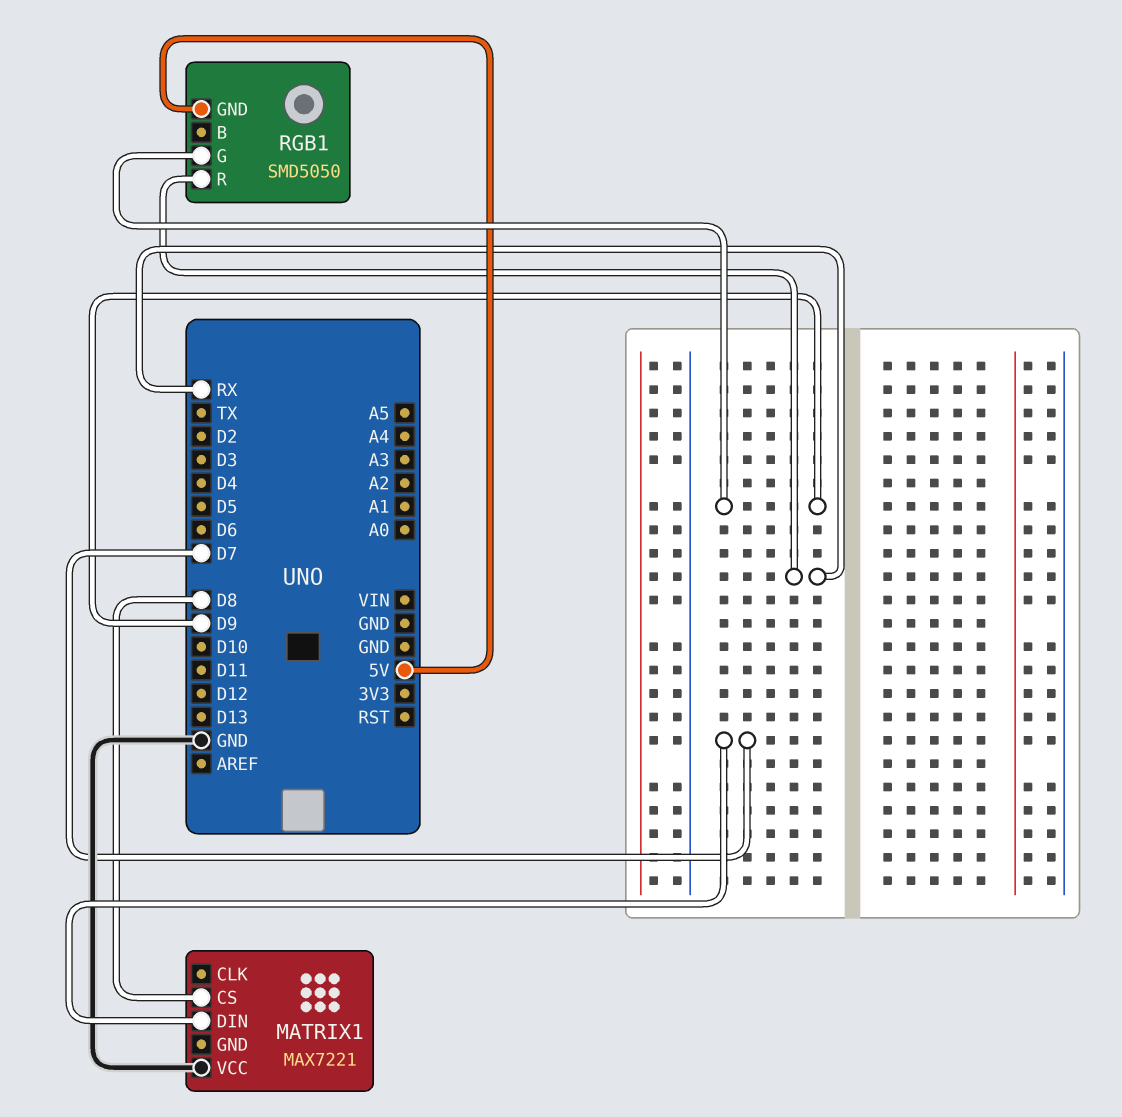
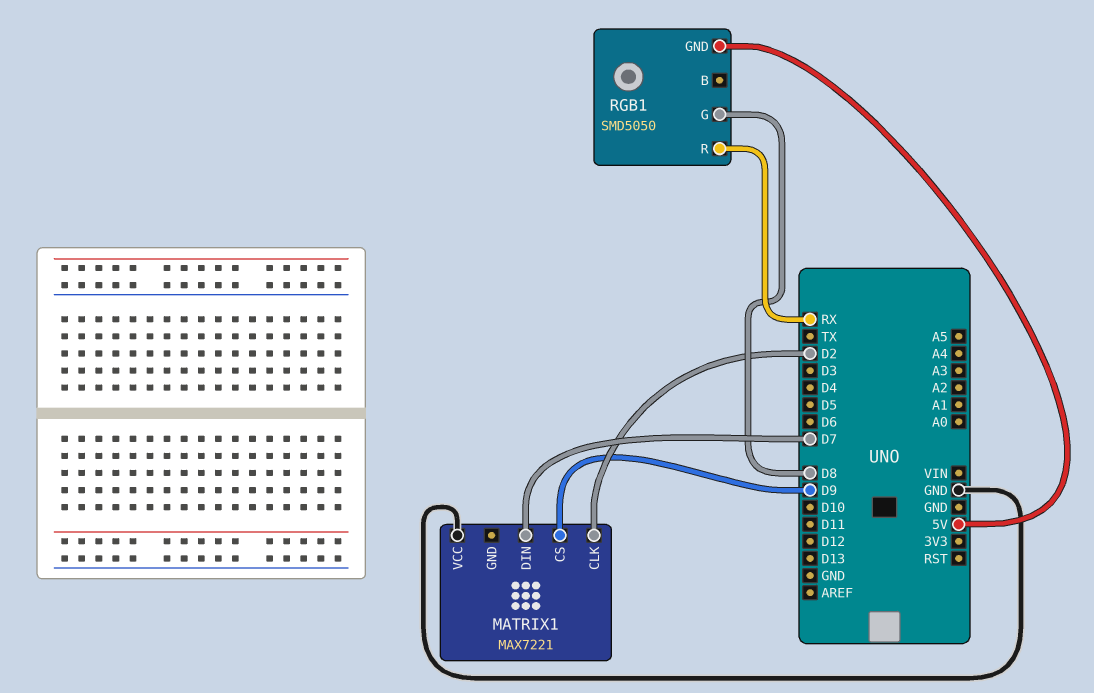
MATRIX1 pin CLK: none -> D2
MATRIX1 pin CS: D8 -> D9
RGB1 pin G: D9 -> D8

